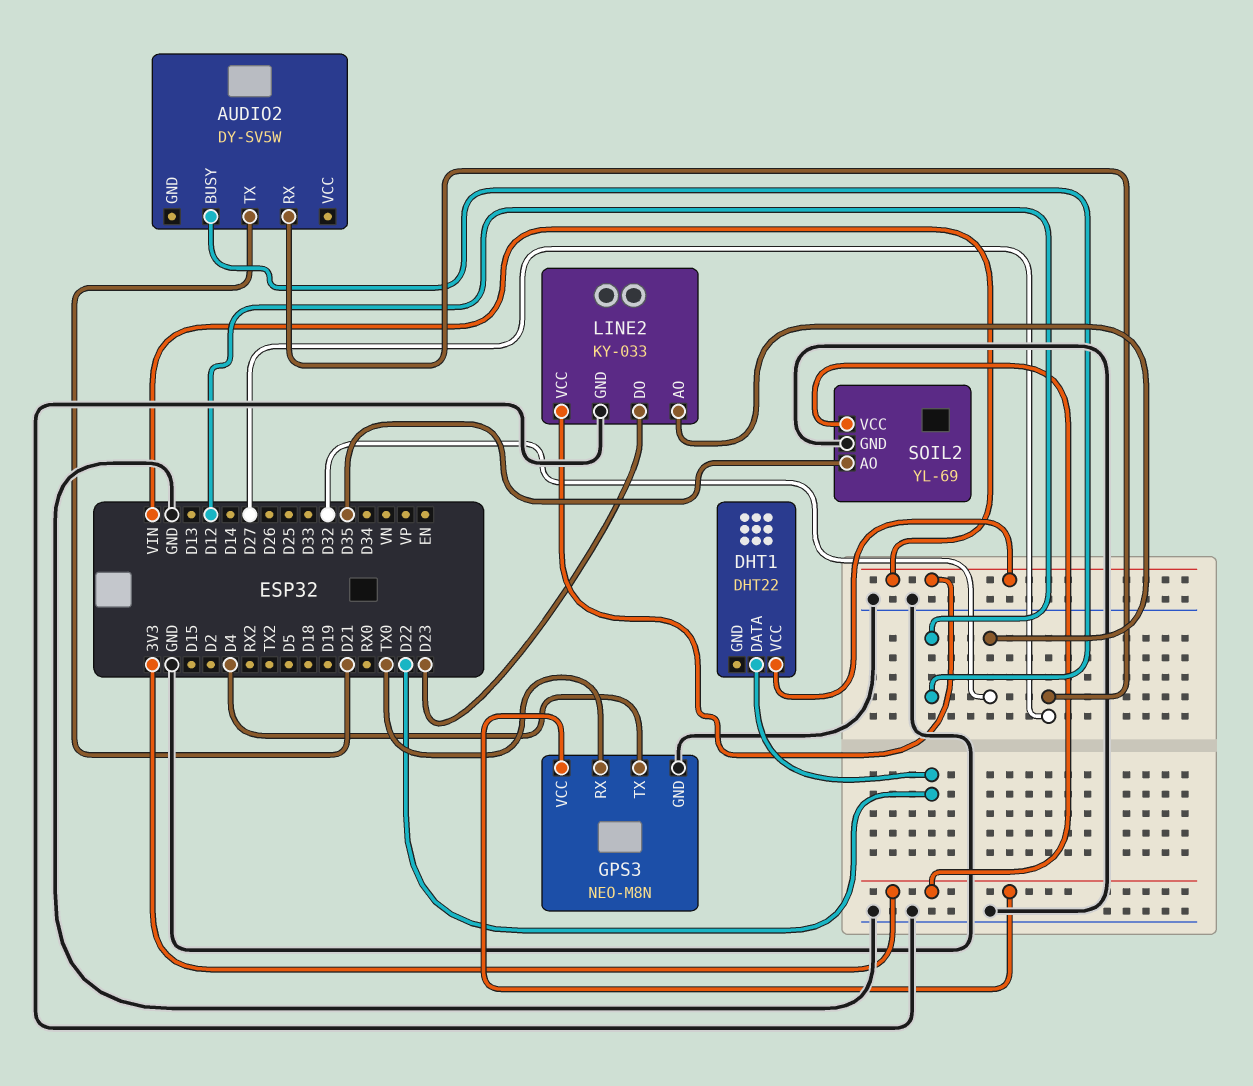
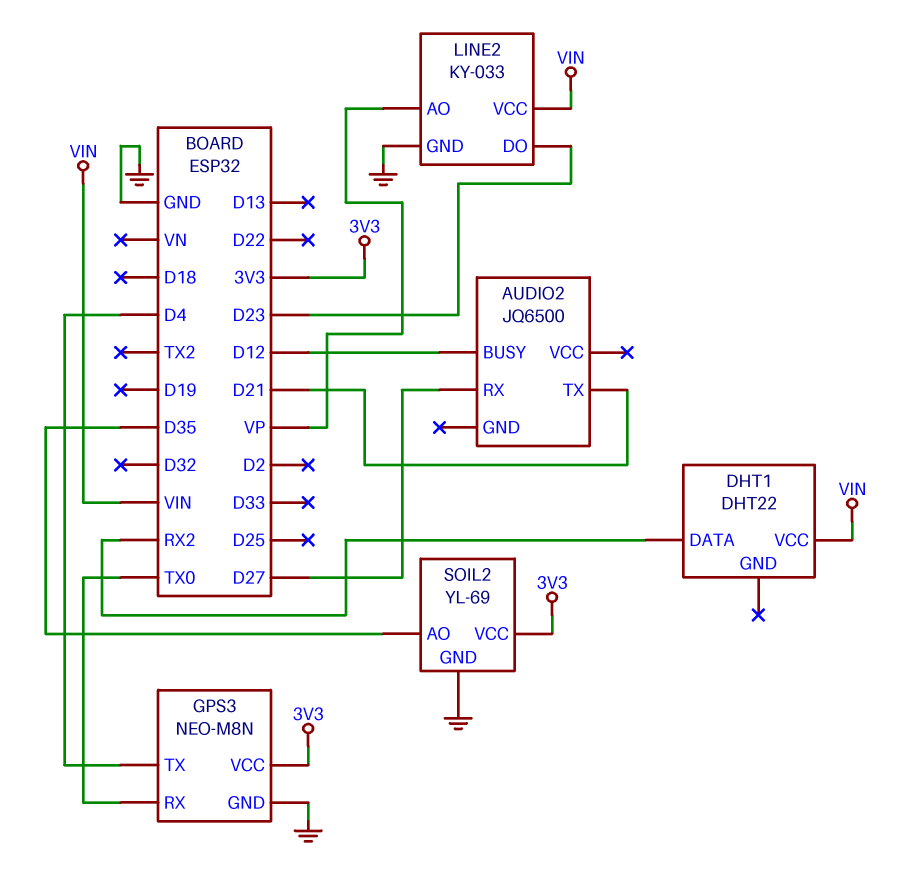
AUDIO2: DY-SV5W -> JQ6500
DHT1 pin DATA: D22 -> RX2
LINE2 pin AO: D32 -> VP

